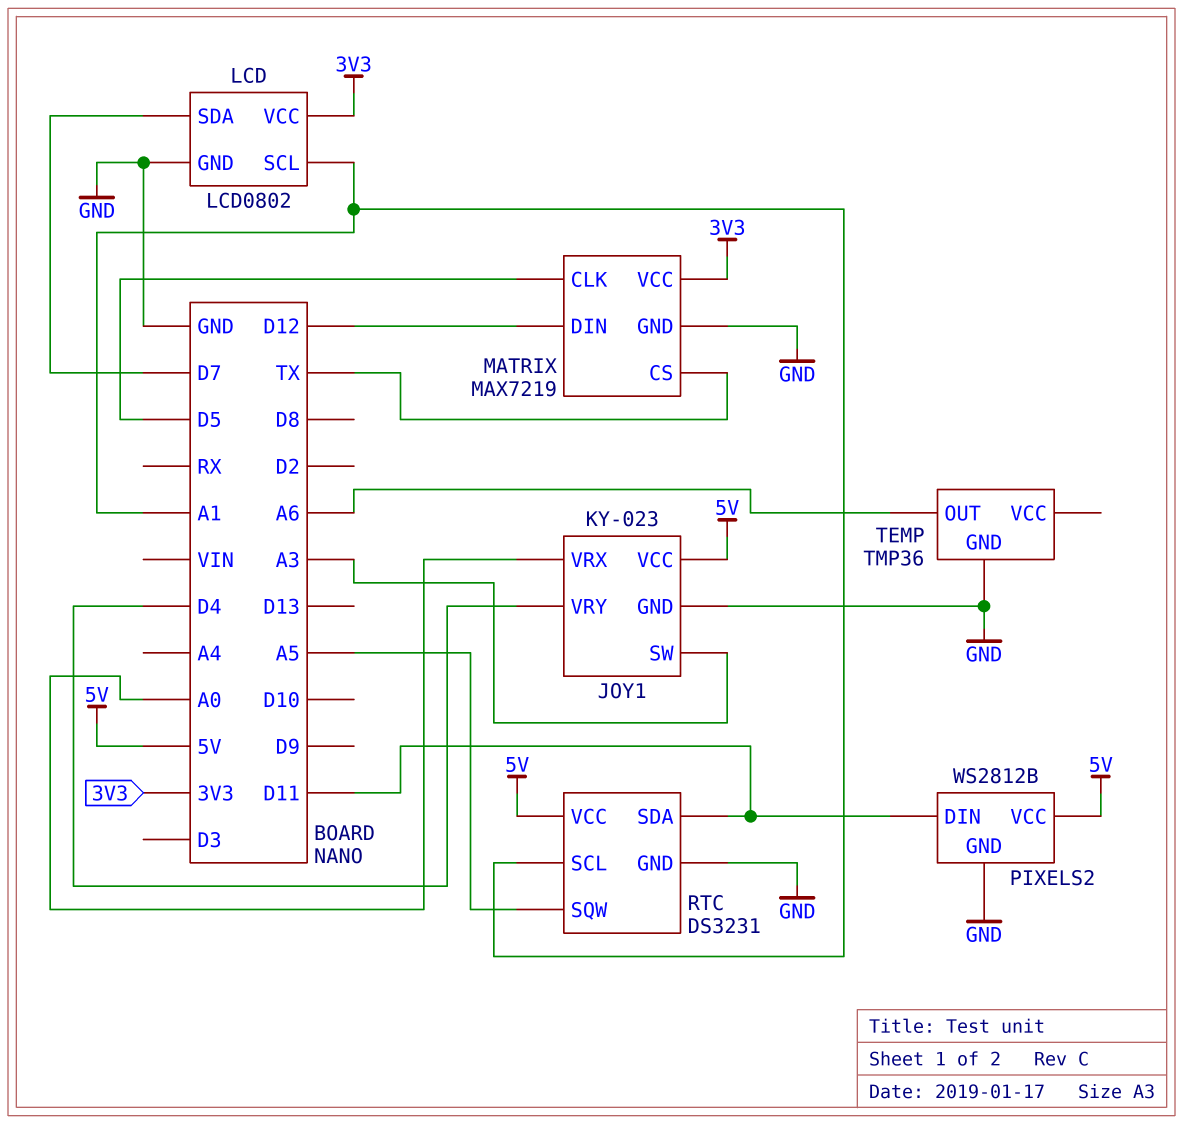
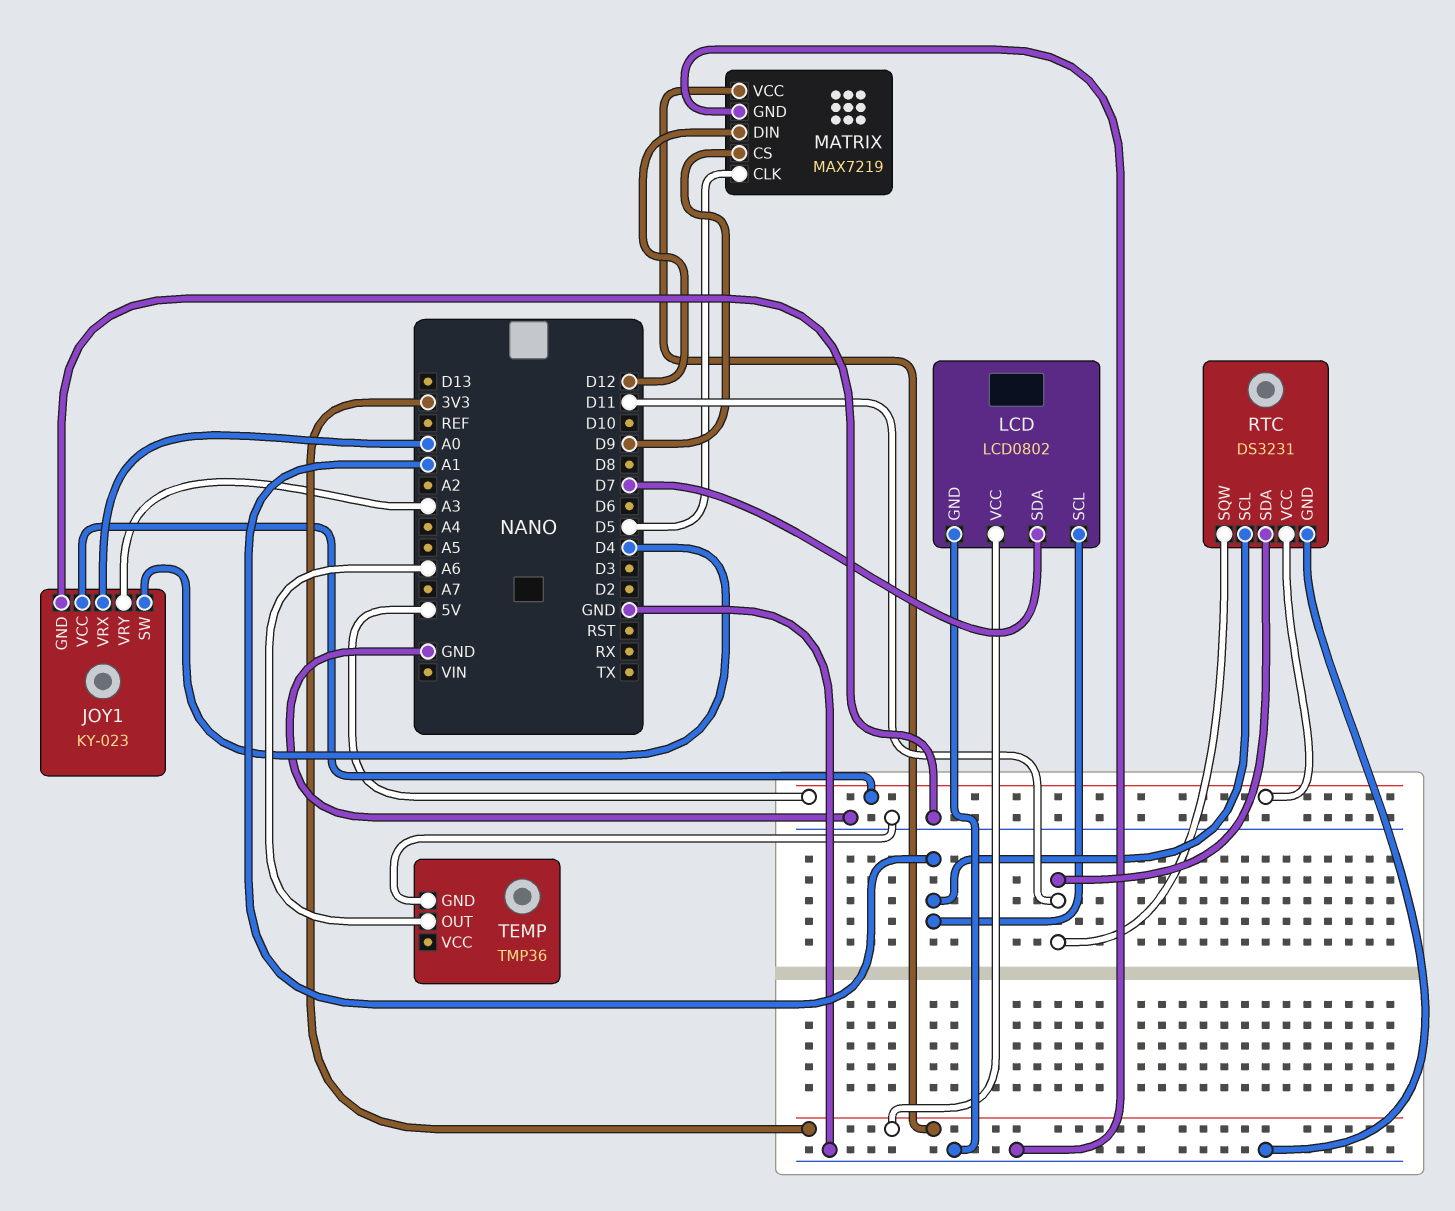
JOY1 pin SW: A3 -> D4
JOY1 pin VRY: D4 -> A3
MATRIX pin CS: TX -> D9
PIXELS2: WS2812B -> none
PIXELS2 pin DIN: D11 -> none
PIXELS2 pin GND: GND -> none
PIXELS2 pin VCC: 5V -> none
RTC pin SQW: A5 -> D11

